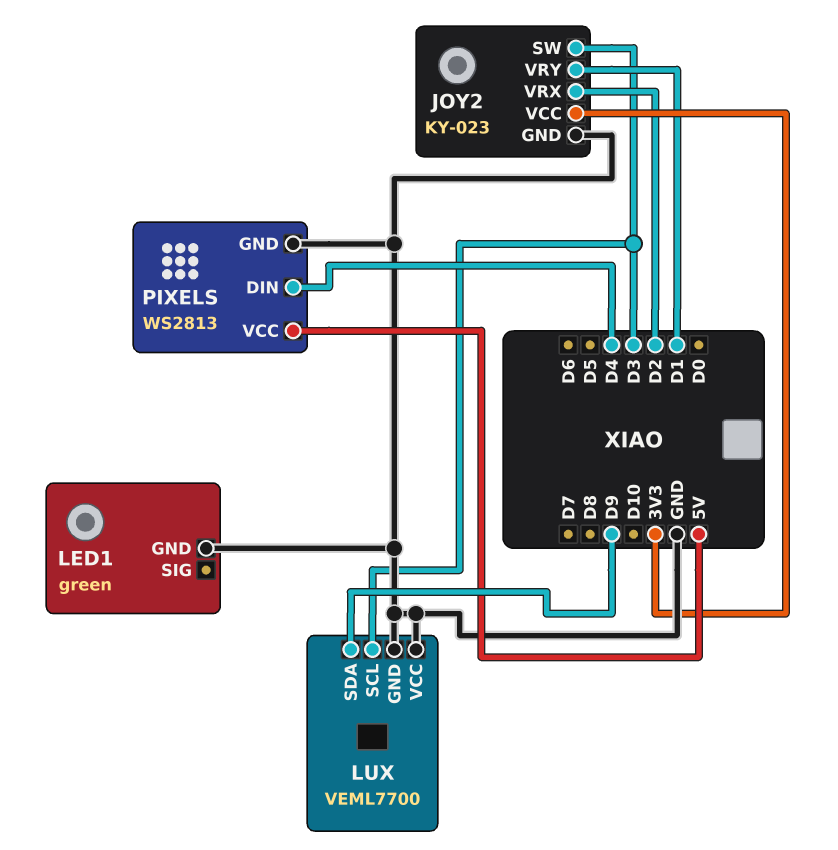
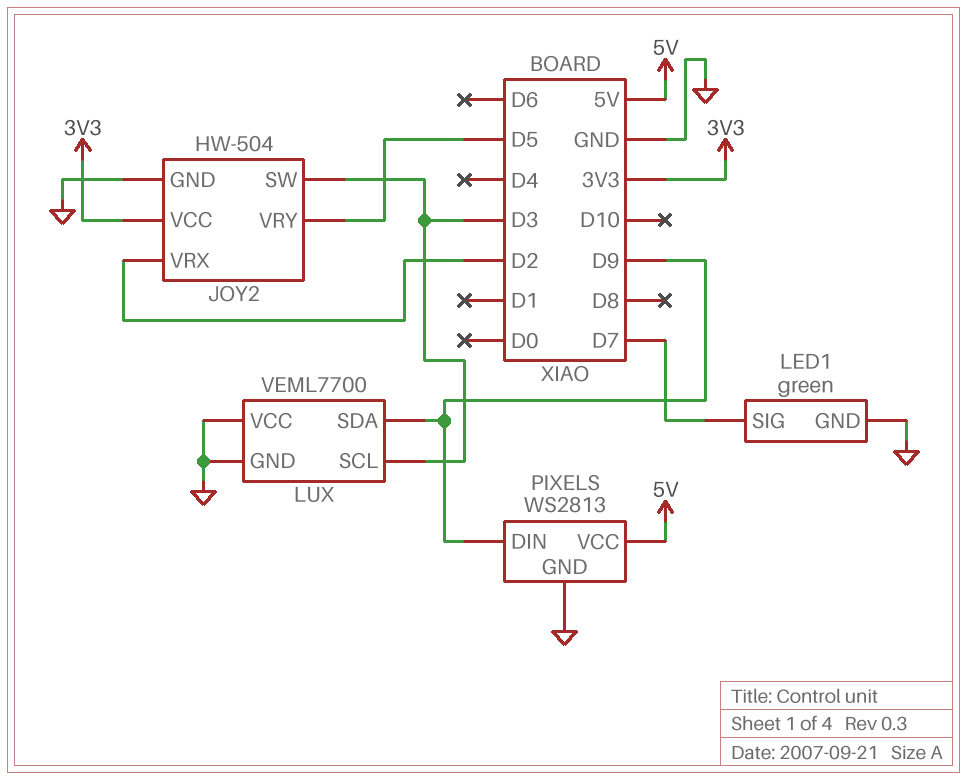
JOY2: KY-023 -> HW-504
JOY2 pin VRY: D1 -> D5
LED1 pin SIG: none -> D7
PIXELS pin DIN: D4 -> D9

